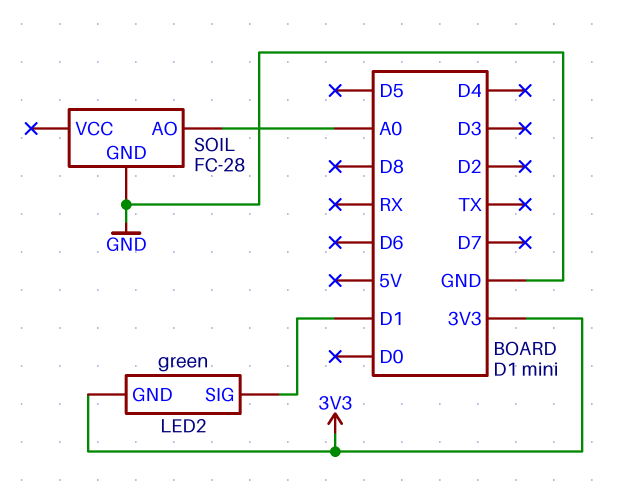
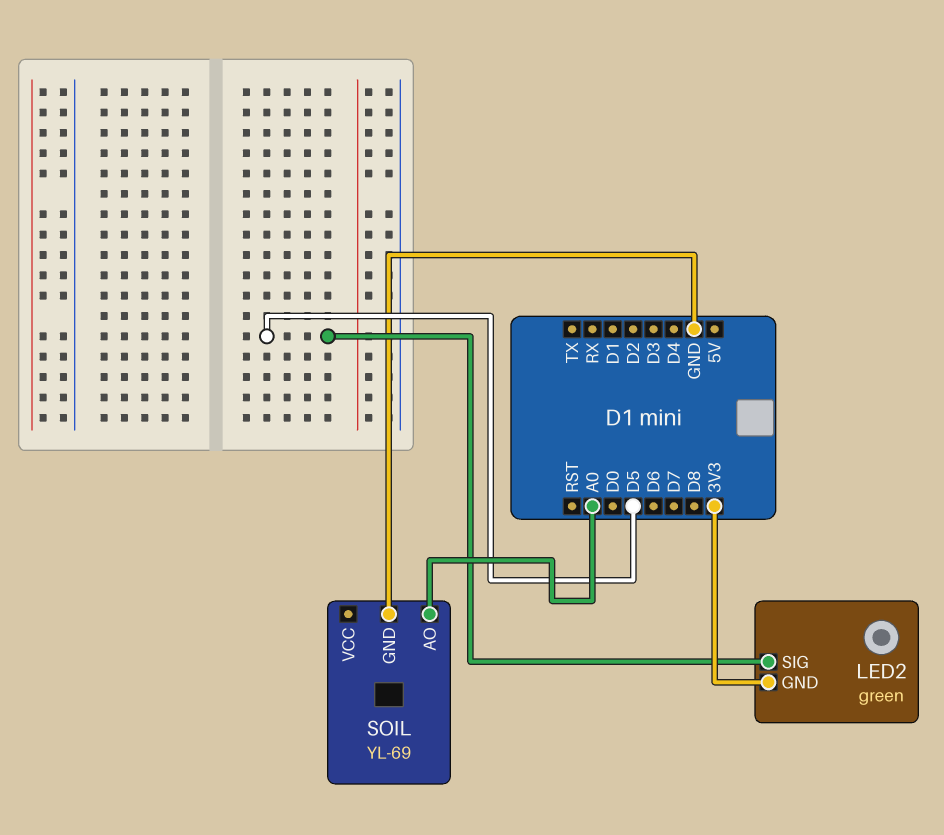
LED2 pin SIG: D1 -> D5
SOIL: FC-28 -> YL-69

